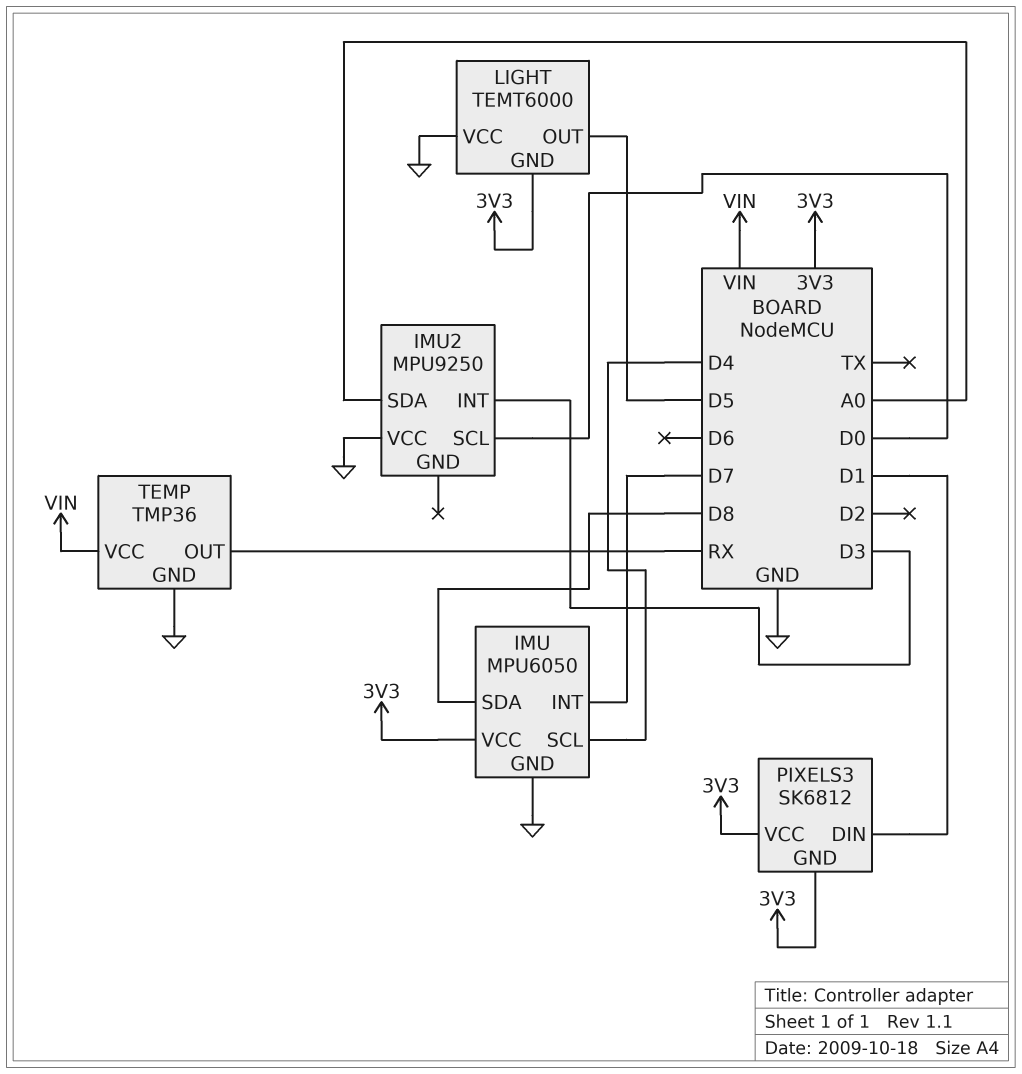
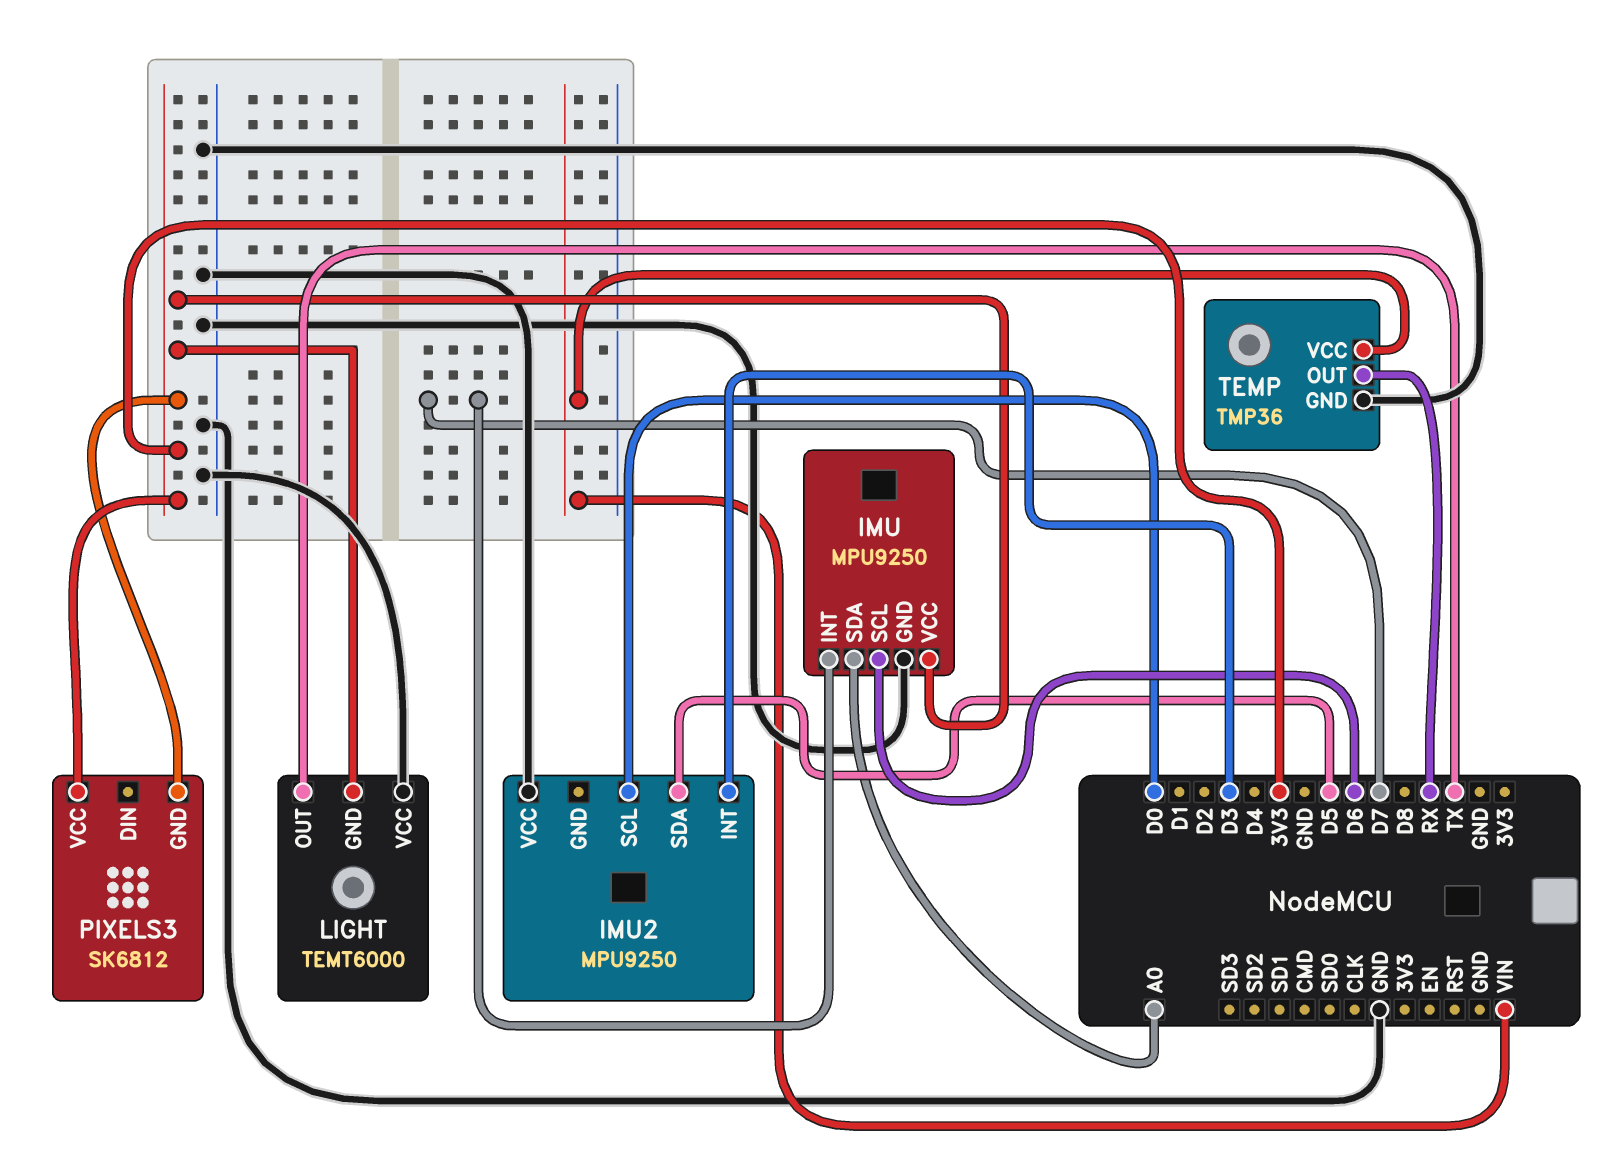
IMU: MPU6050 -> MPU9250
IMU pin SCL: D4 -> D6
IMU pin SDA: D8 -> A0
IMU2 pin SDA: A0 -> D5
LIGHT pin OUT: D5 -> TX
PIXELS3 pin DIN: D1 -> none

